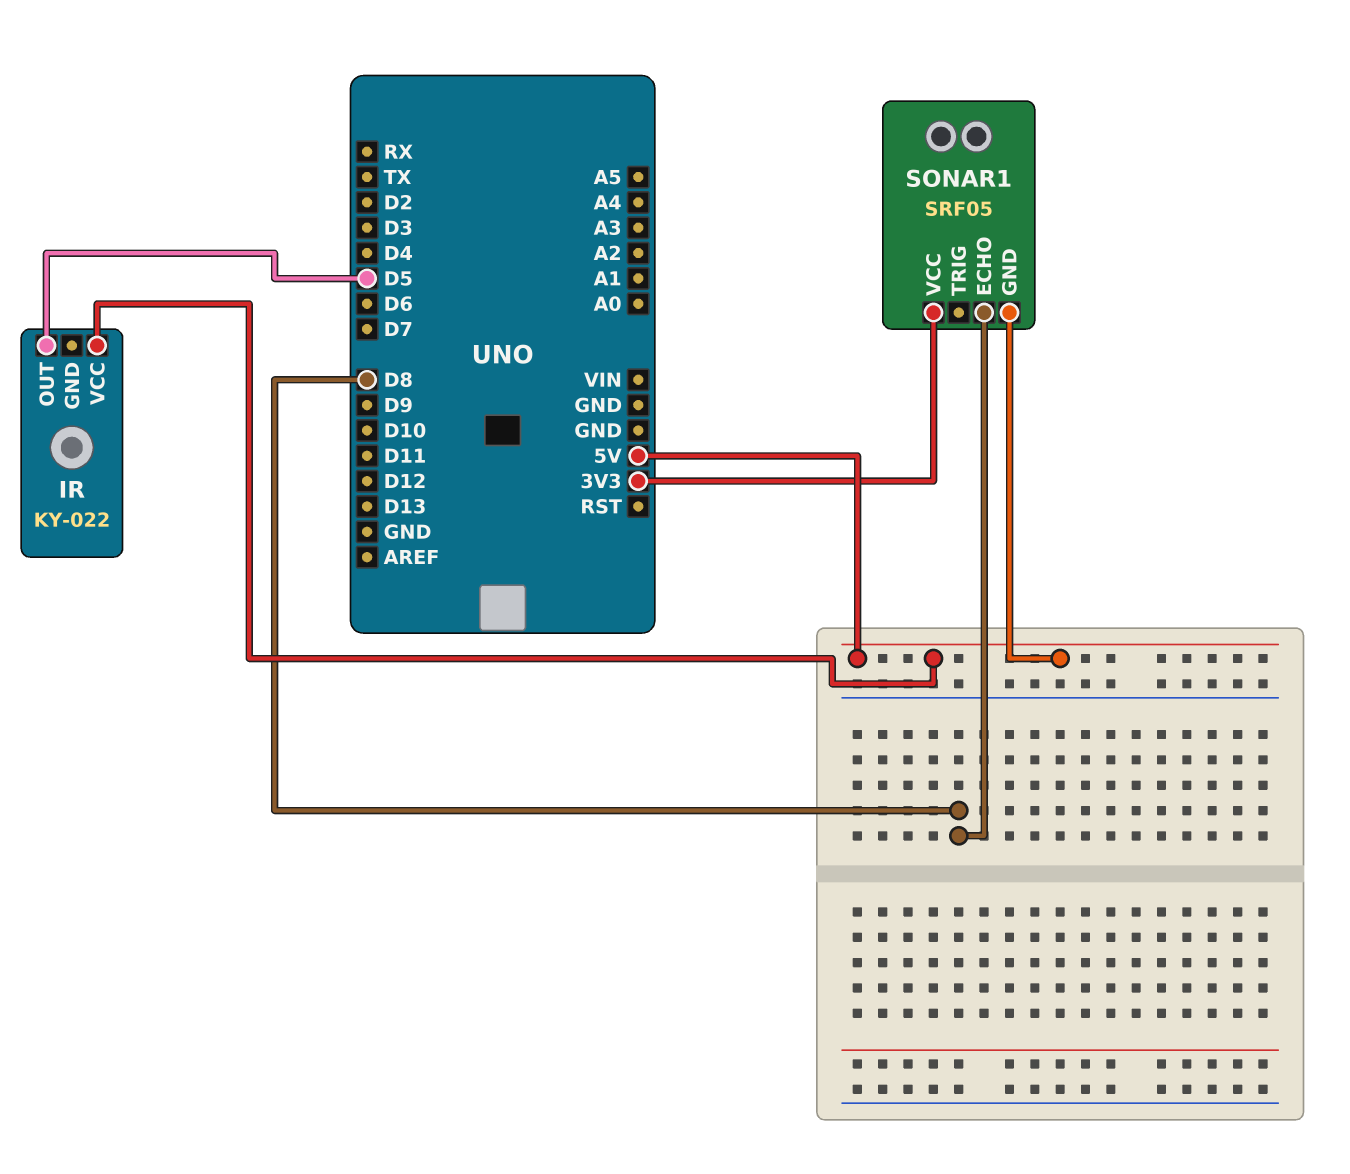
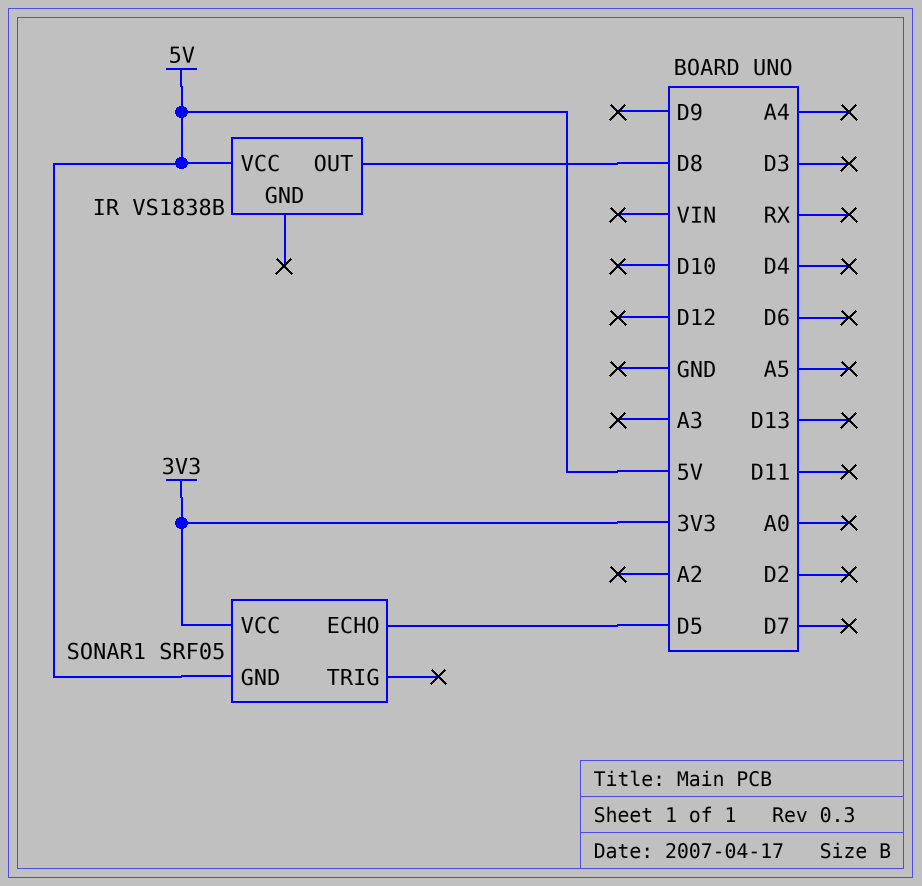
IR: KY-022 -> VS1838B
IR pin OUT: D5 -> D8
SONAR1 pin ECHO: D8 -> D5

